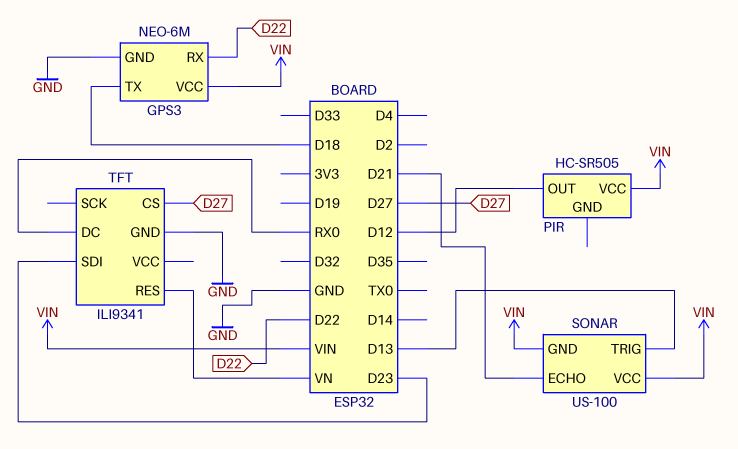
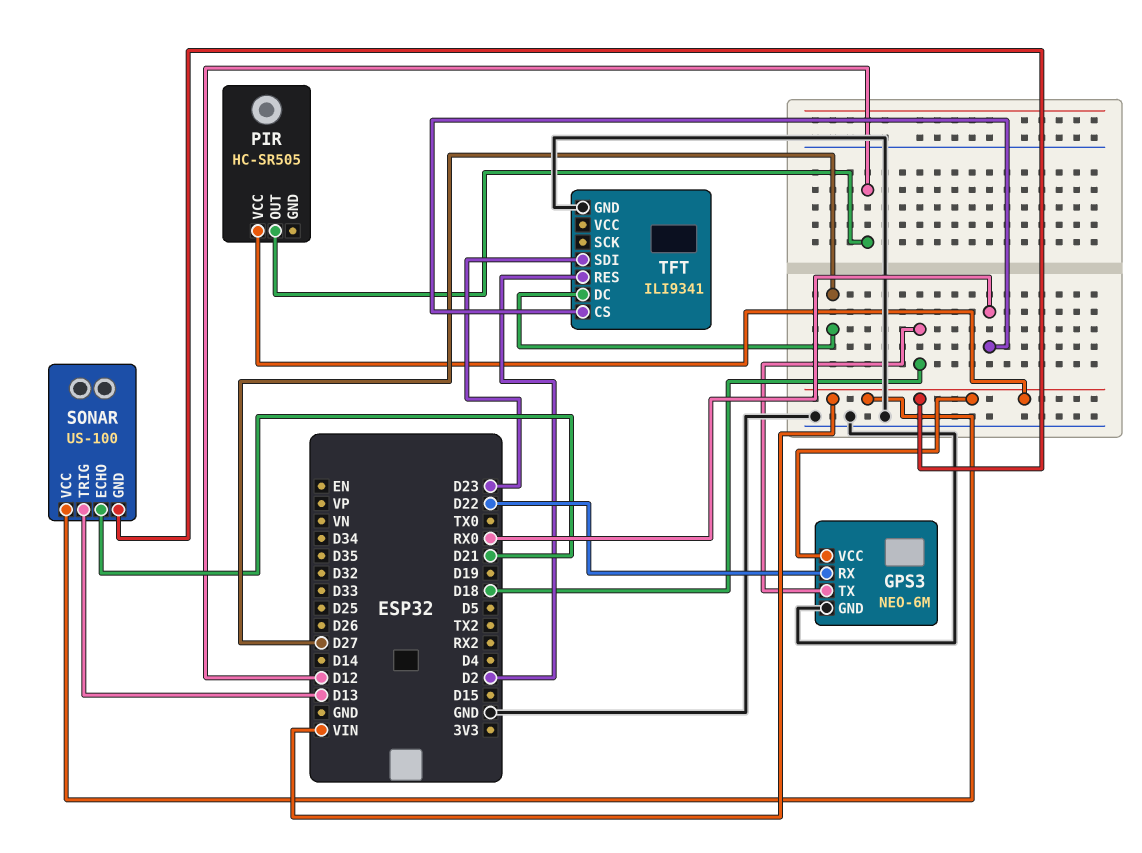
TFT pin CS: D27 -> RX0
TFT pin DC: RX0 -> D27
TFT pin RES: VN -> D2

